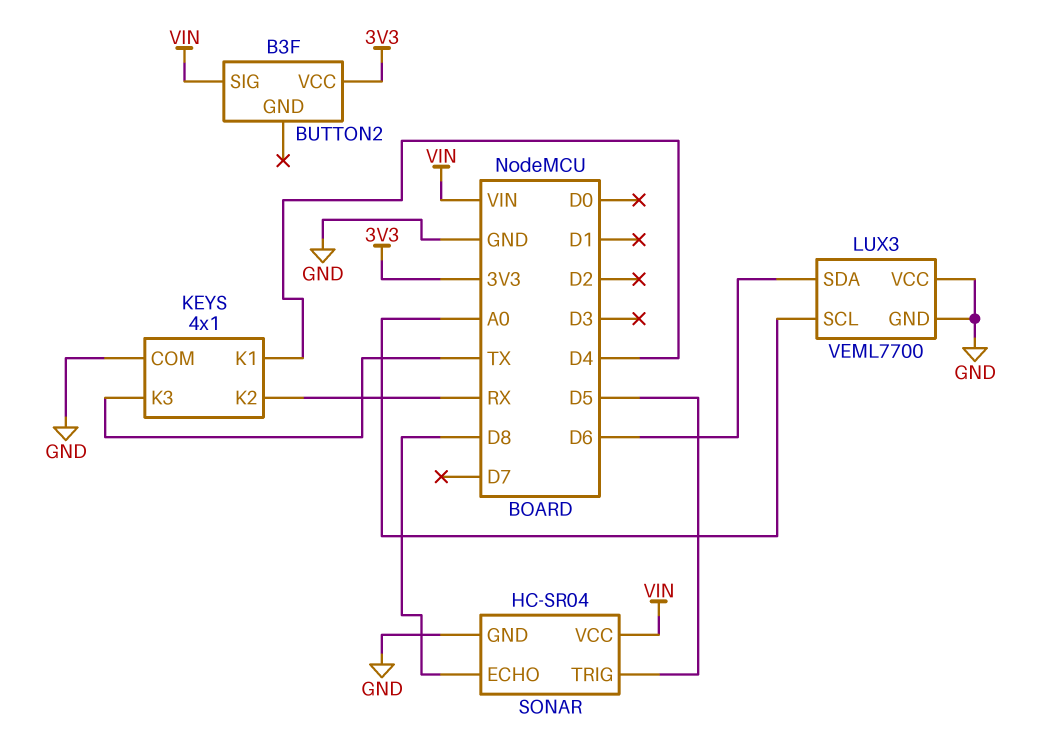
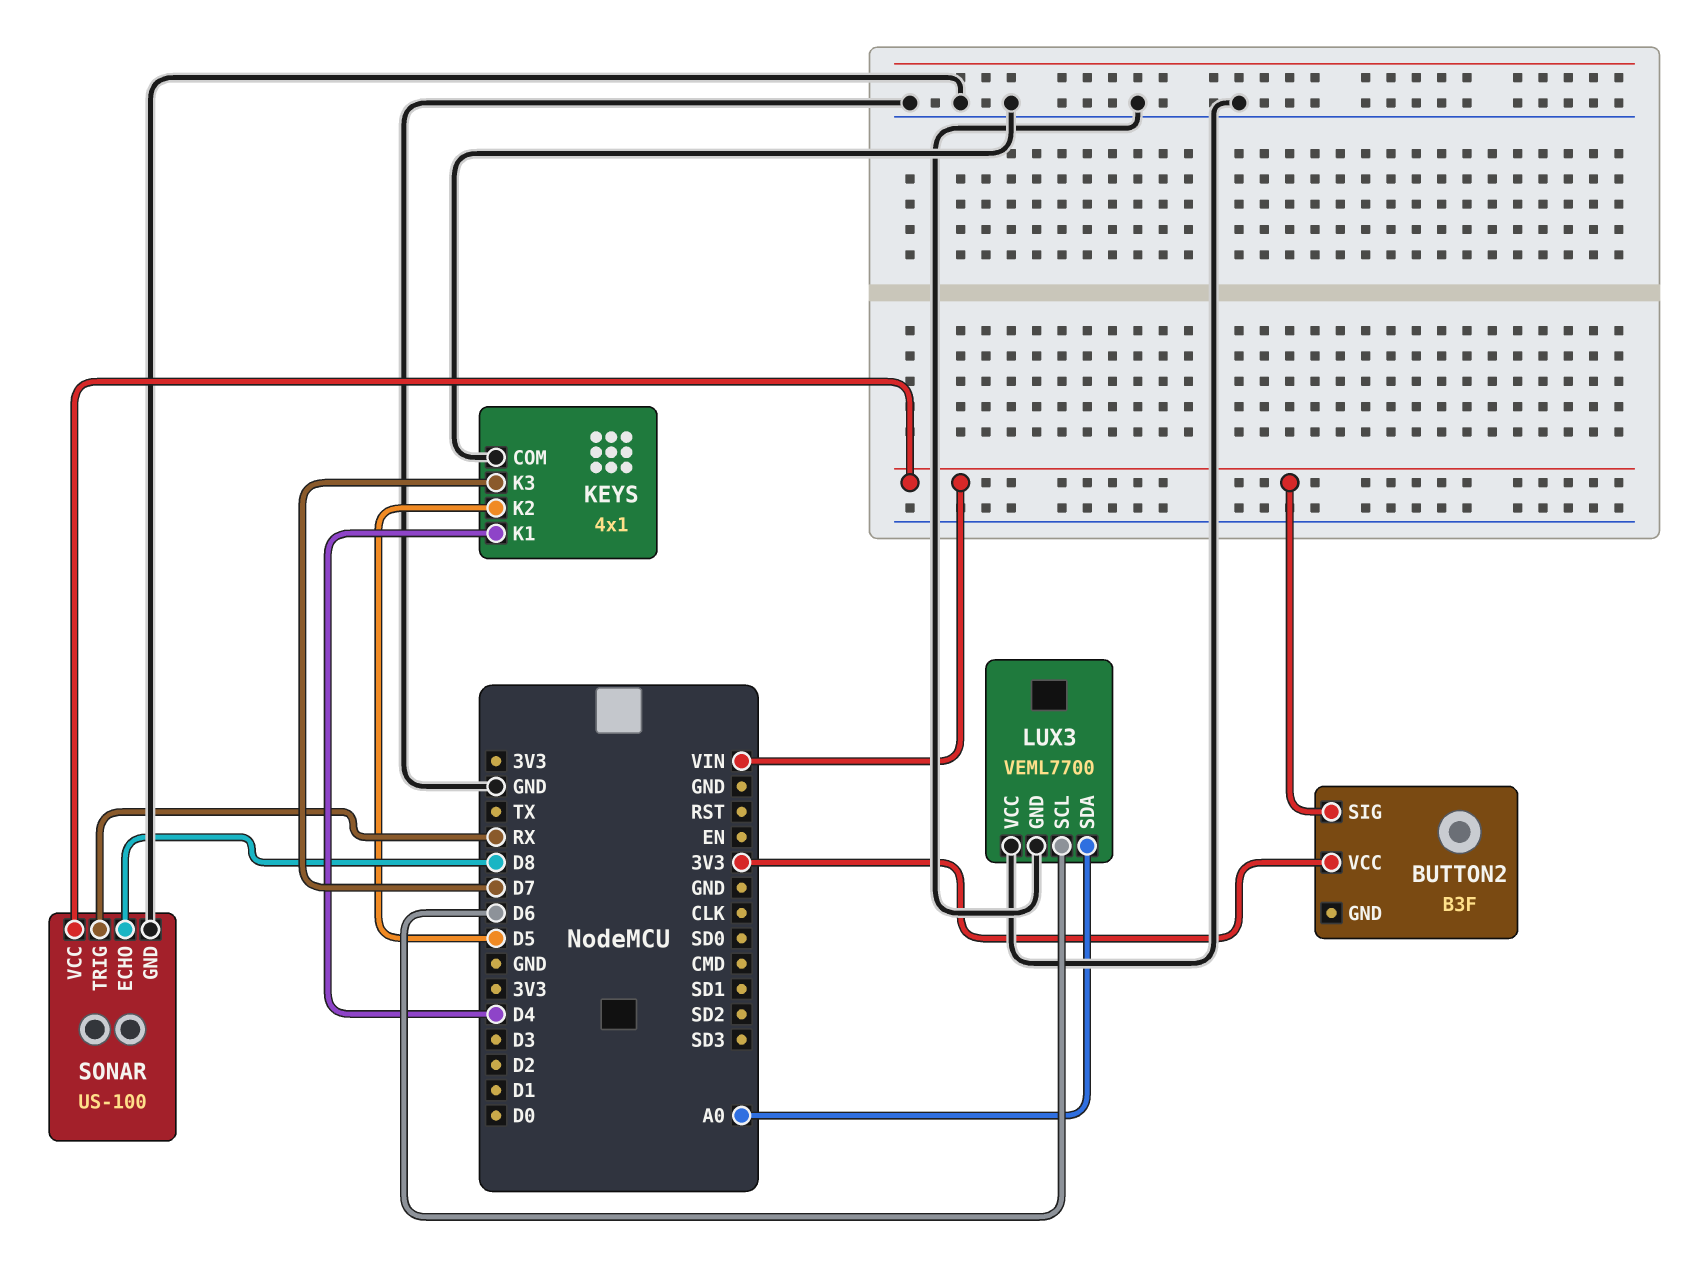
KEYS pin K2: RX -> D5
KEYS pin K3: TX -> D7
LUX3 pin SCL: A0 -> D6
LUX3 pin SDA: D6 -> A0
SONAR: HC-SR04 -> US-100
SONAR pin TRIG: D5 -> RX

